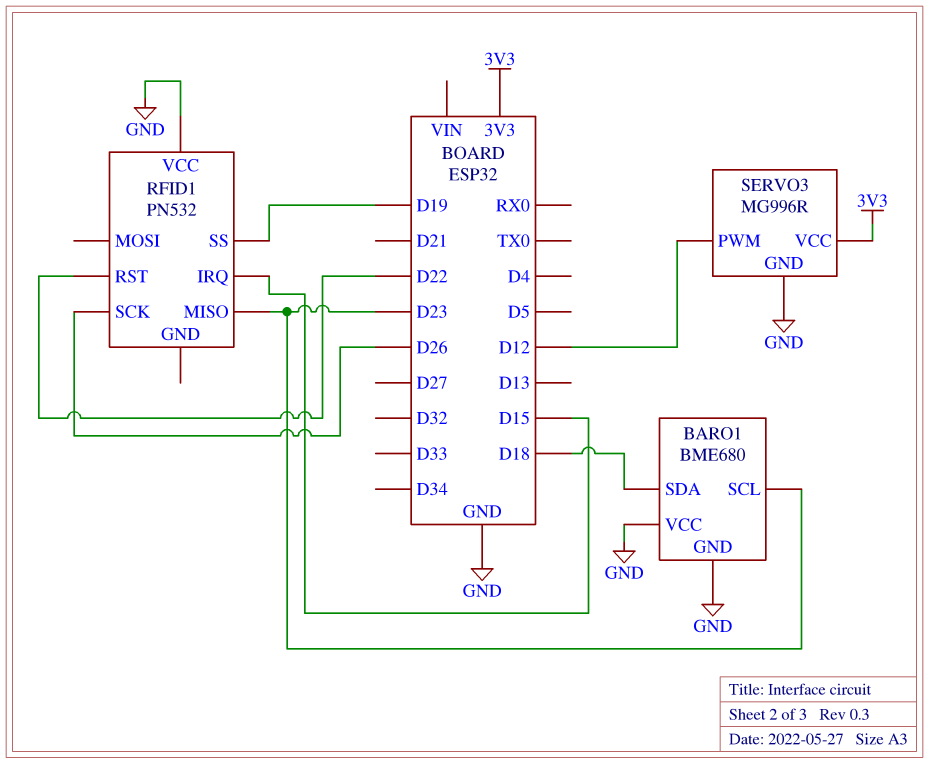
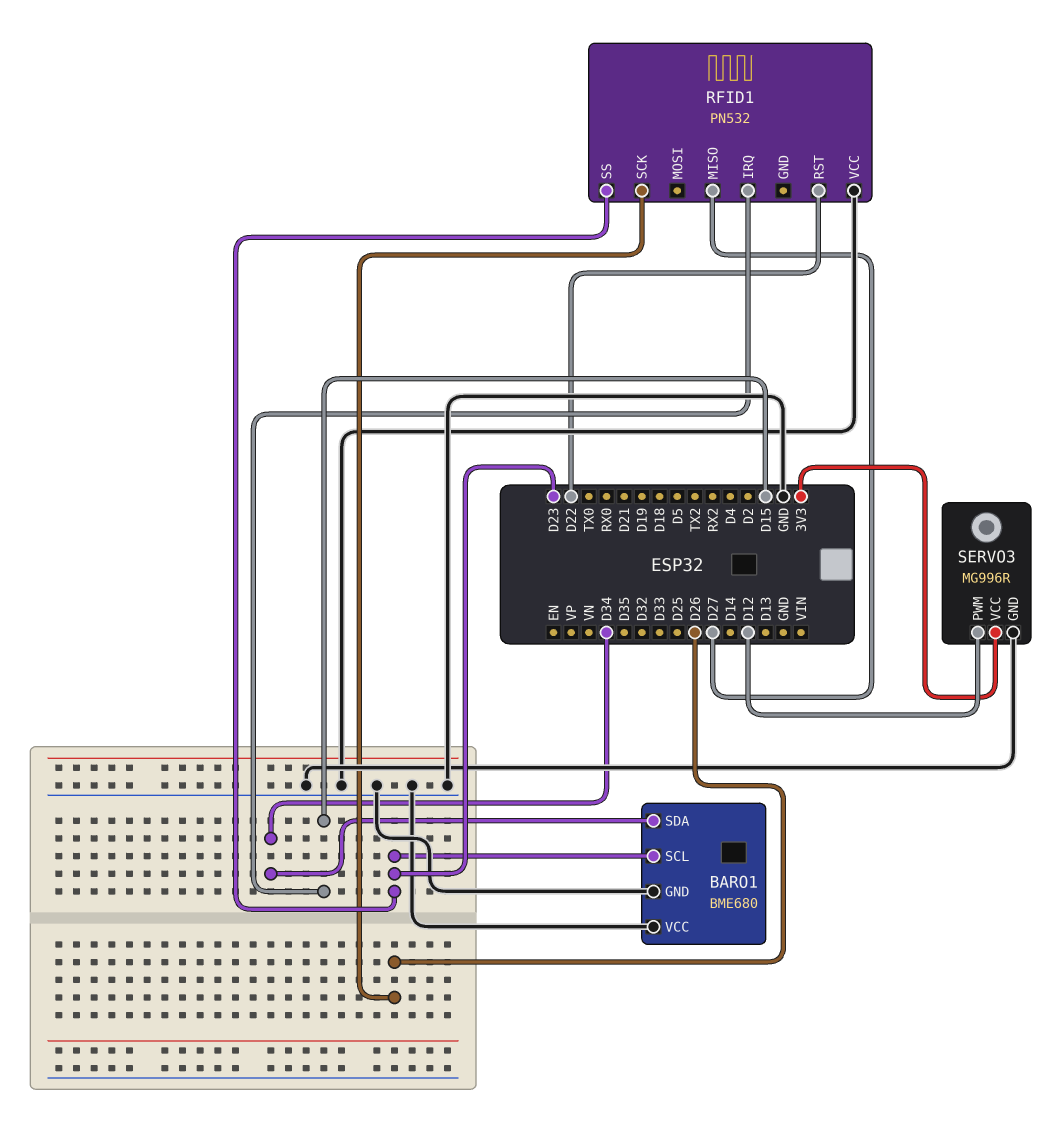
BARO1 pin SDA: D18 -> D34
RFID1 pin MISO: D23 -> D27
RFID1 pin SS: D19 -> D23

